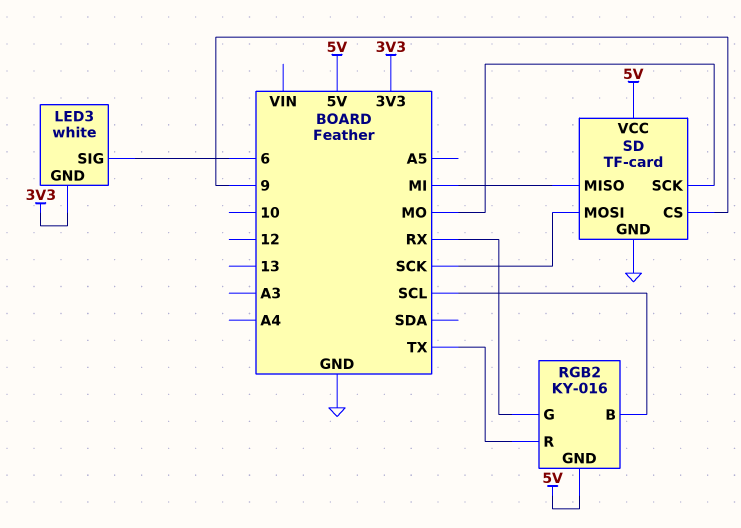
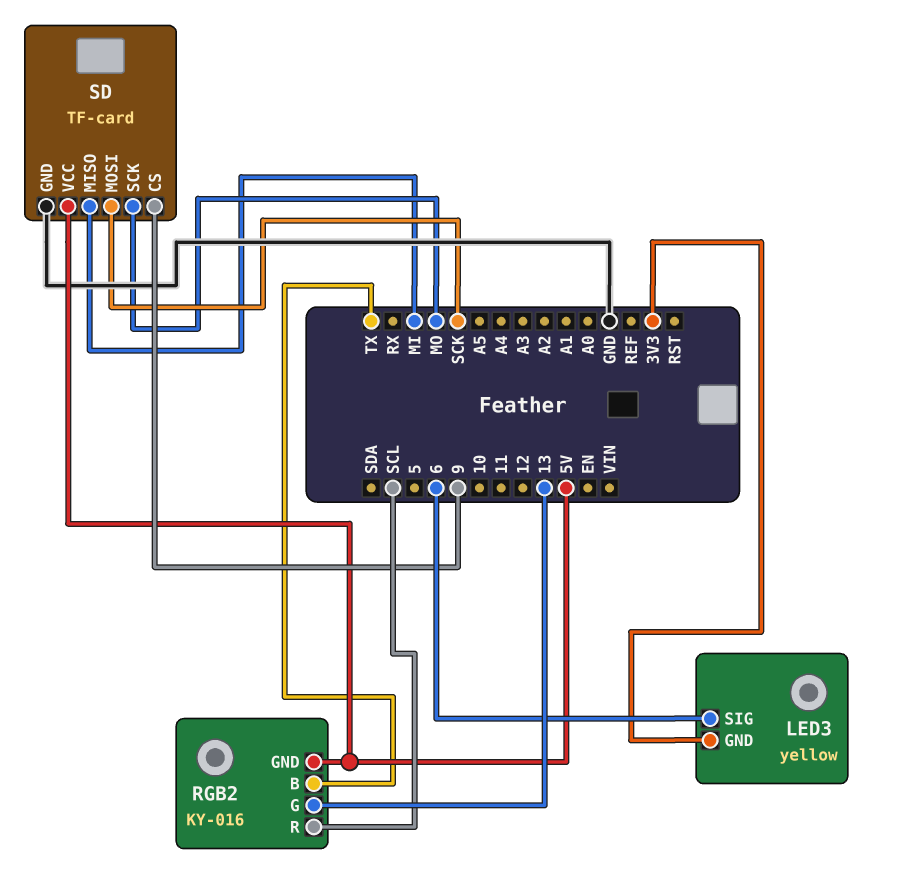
LED3: white -> yellow
RGB2 pin B: SCL -> TX
RGB2 pin G: RX -> 13
RGB2 pin R: TX -> SCL

